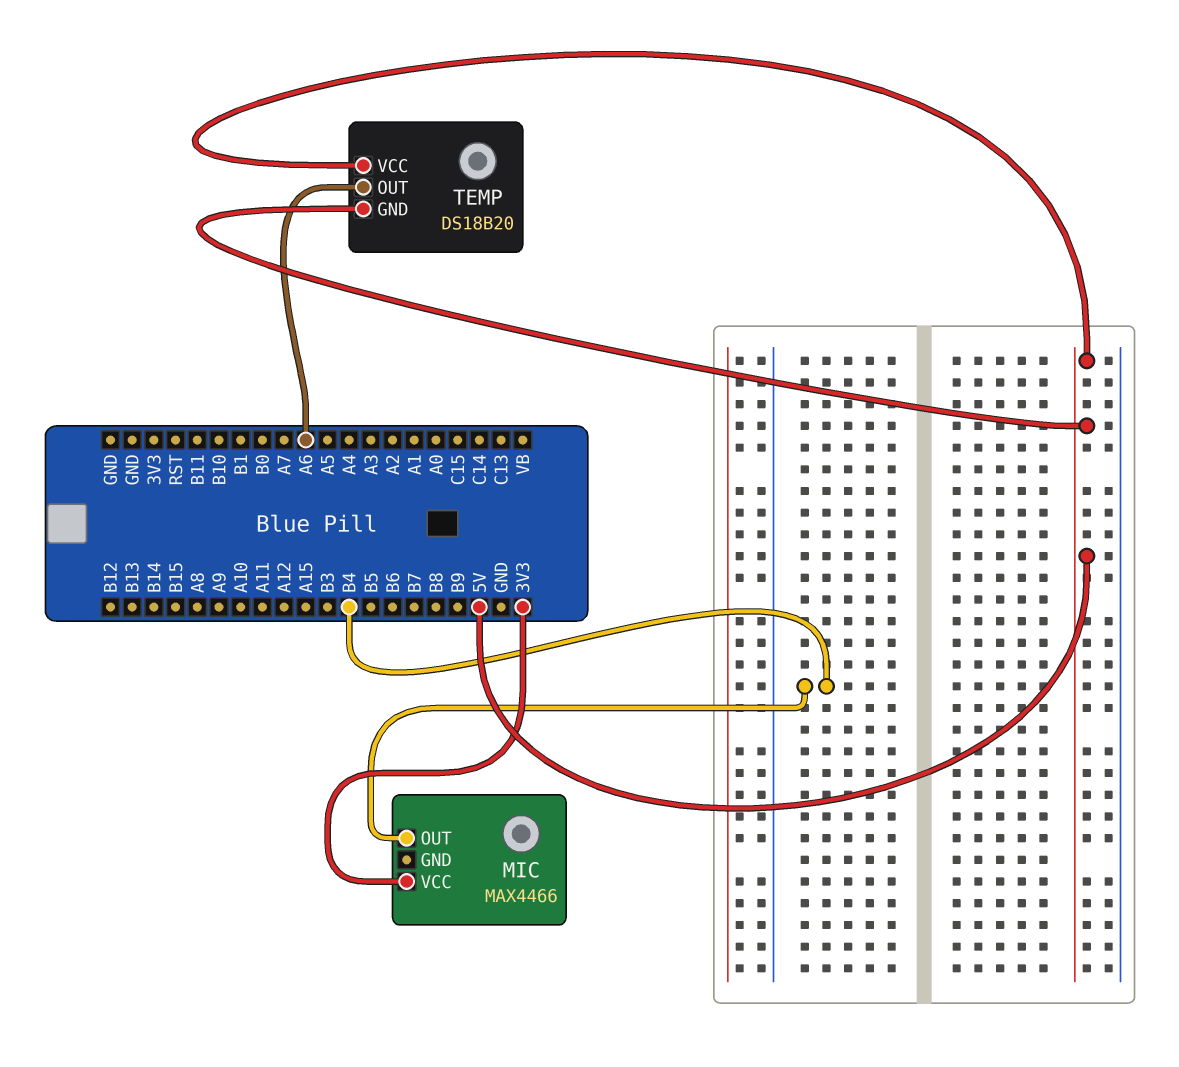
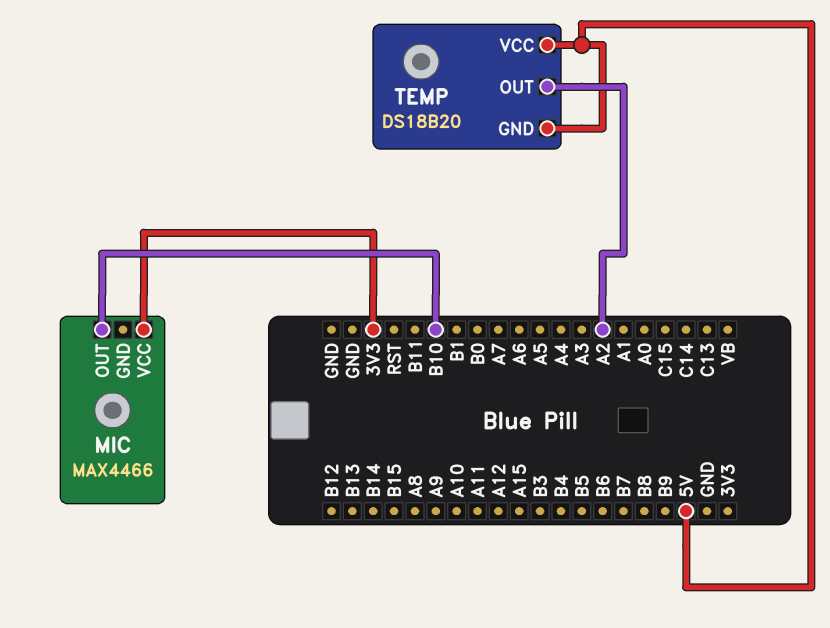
MIC pin OUT: B4 -> B10
TEMP pin OUT: A6 -> A2

